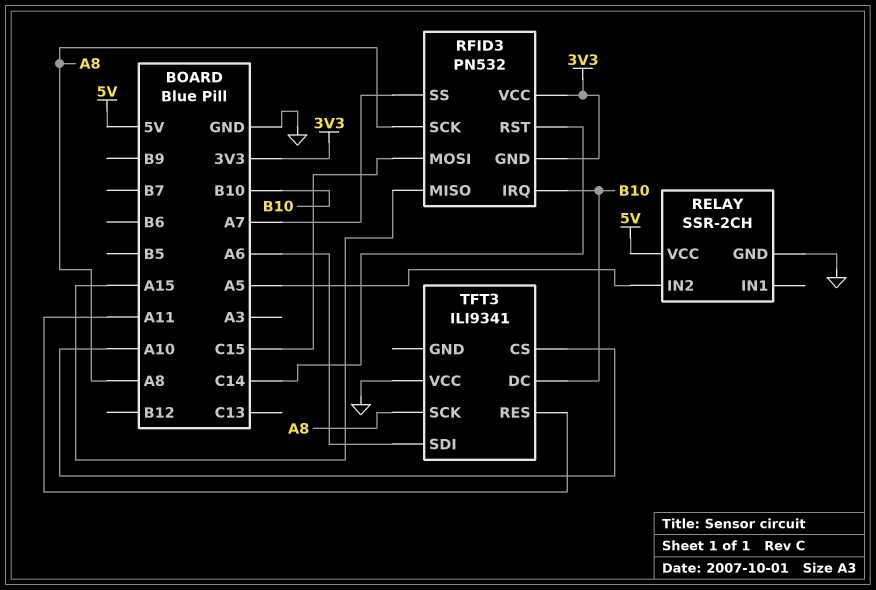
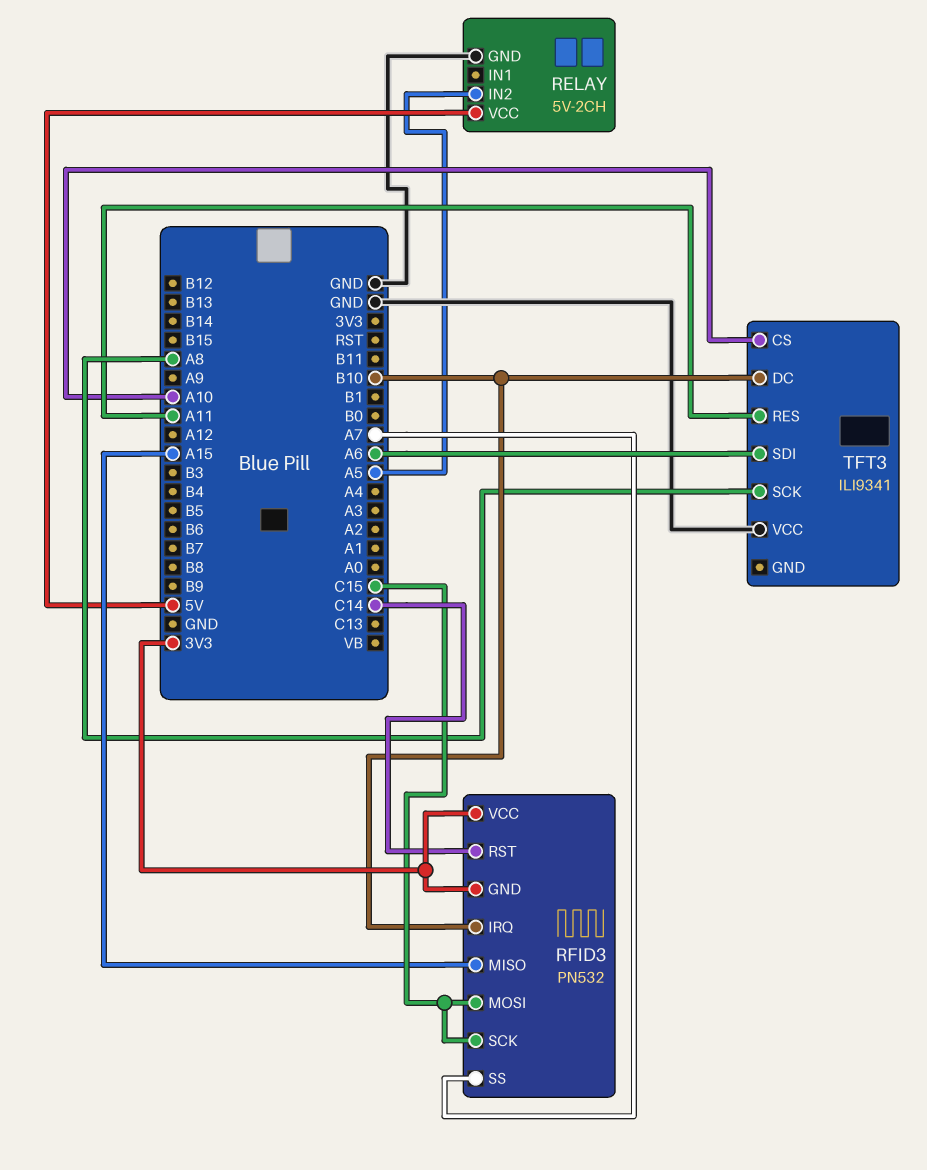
RELAY: SSR-2CH -> 5V-2CH
RFID3 pin SCK: A8 -> C15

